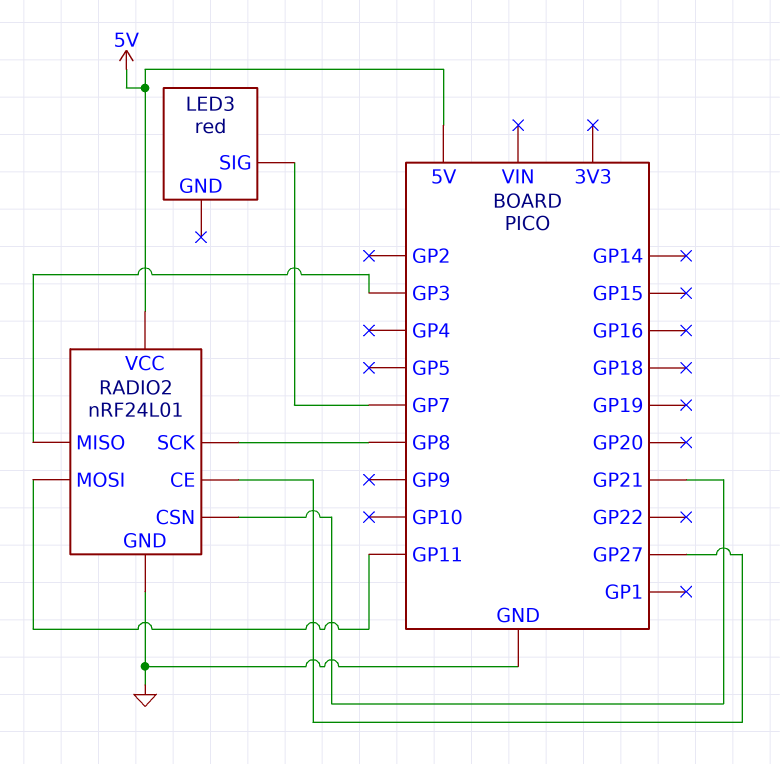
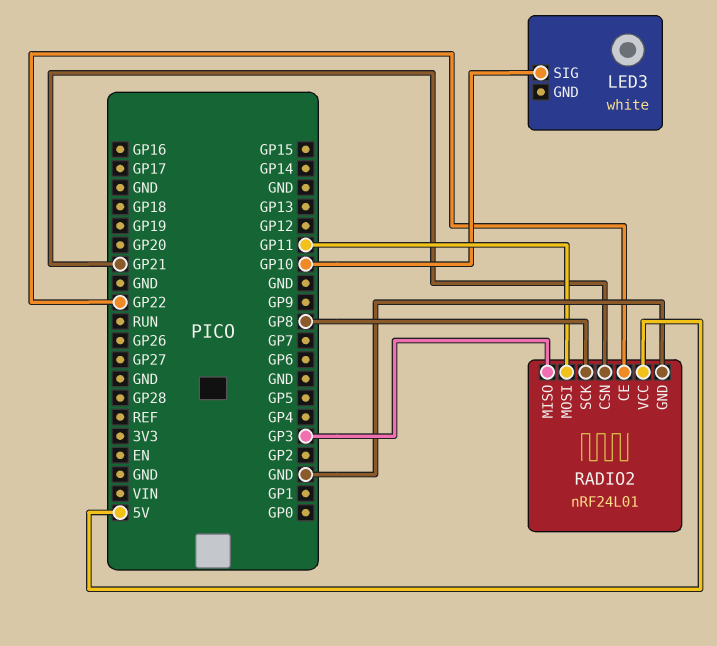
LED3: red -> white
LED3 pin SIG: GP7 -> GP10
RADIO2 pin CE: GP27 -> GP22

